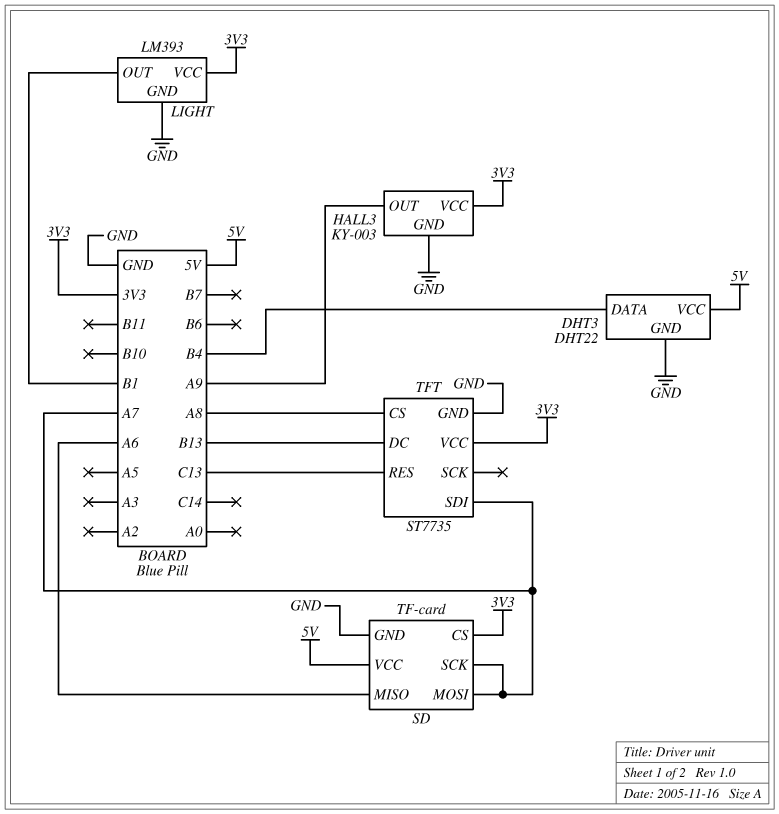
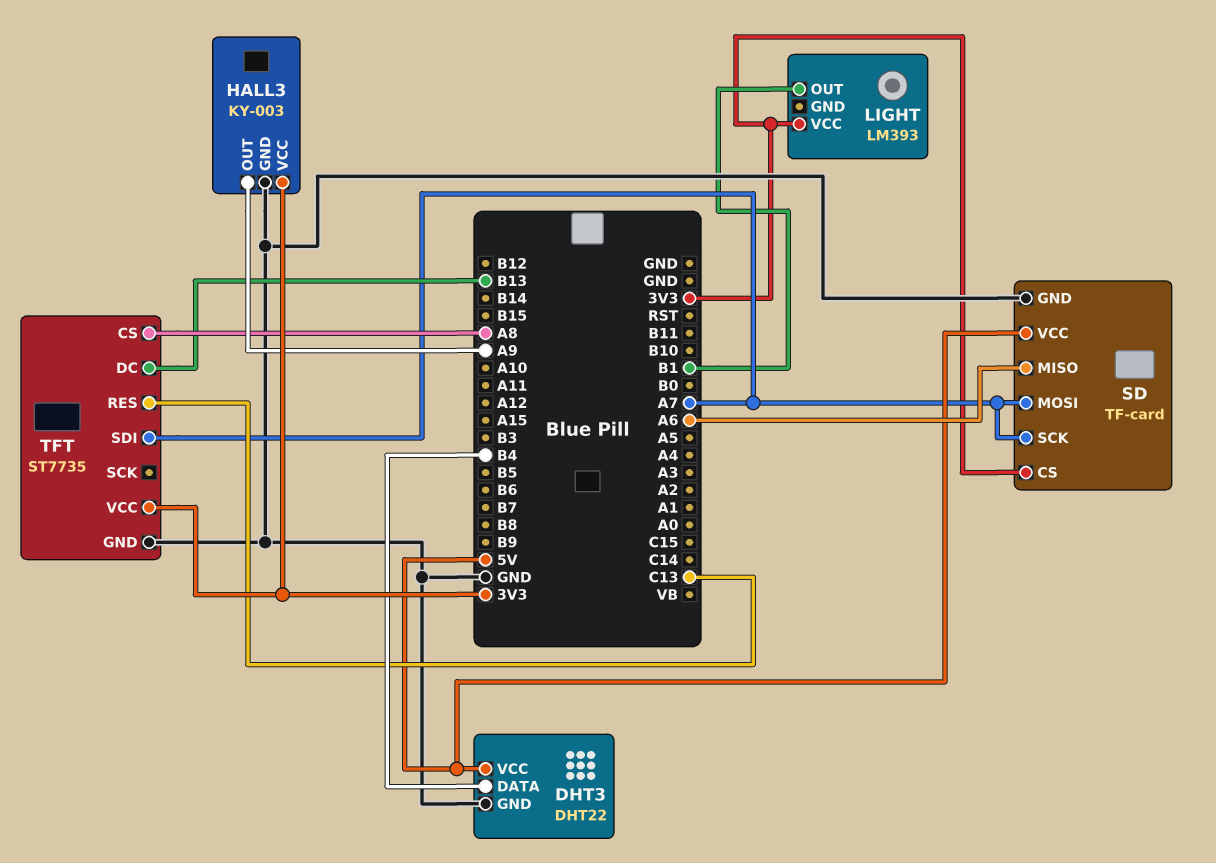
LIGHT pin GND: GND -> none

